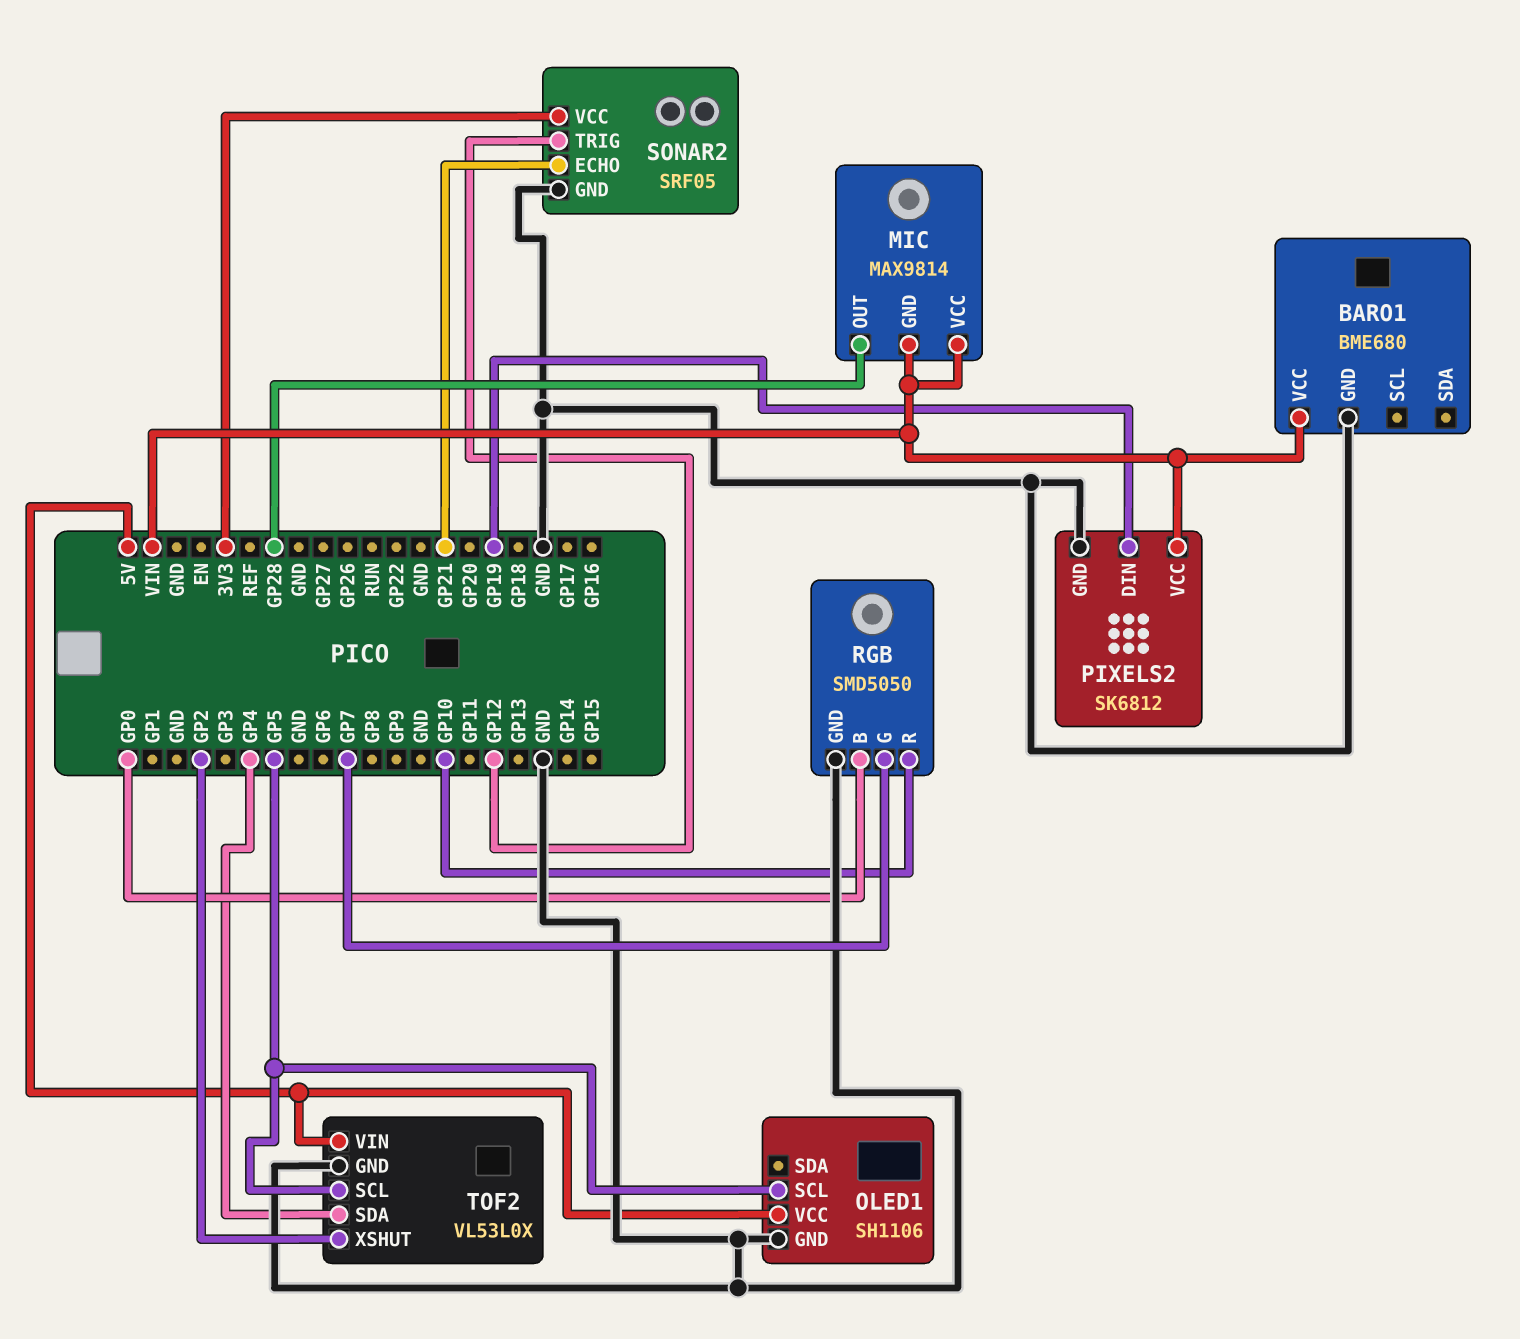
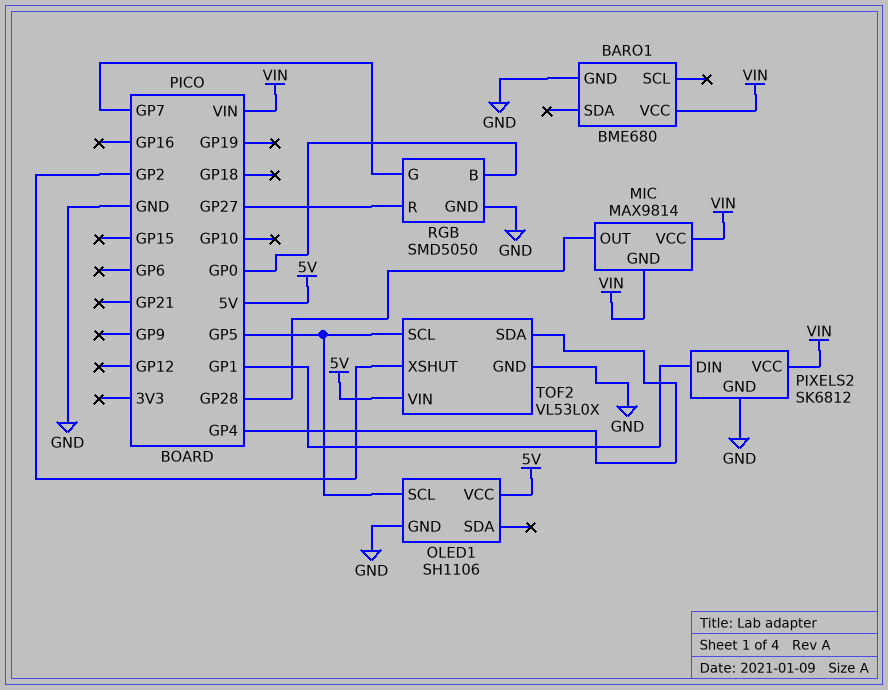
PIXELS2 pin DIN: GP19 -> GP1
RGB pin R: GP10 -> GP27
SONAR2: SRF05 -> none
SONAR2 pin ECHO: GP21 -> none
SONAR2 pin GND: GND -> none
SONAR2 pin TRIG: GP12 -> none
SONAR2 pin VCC: 3V3 -> none

